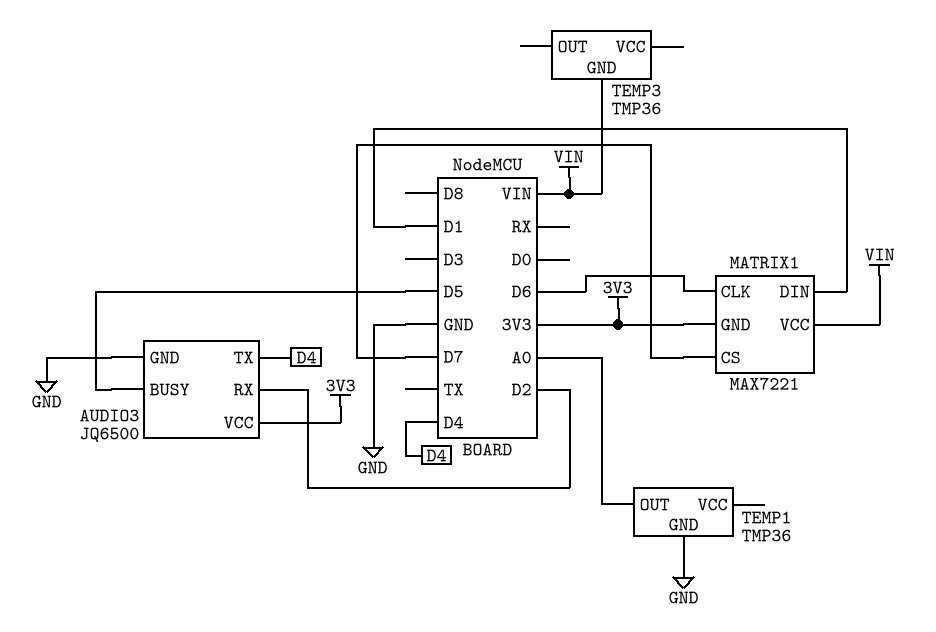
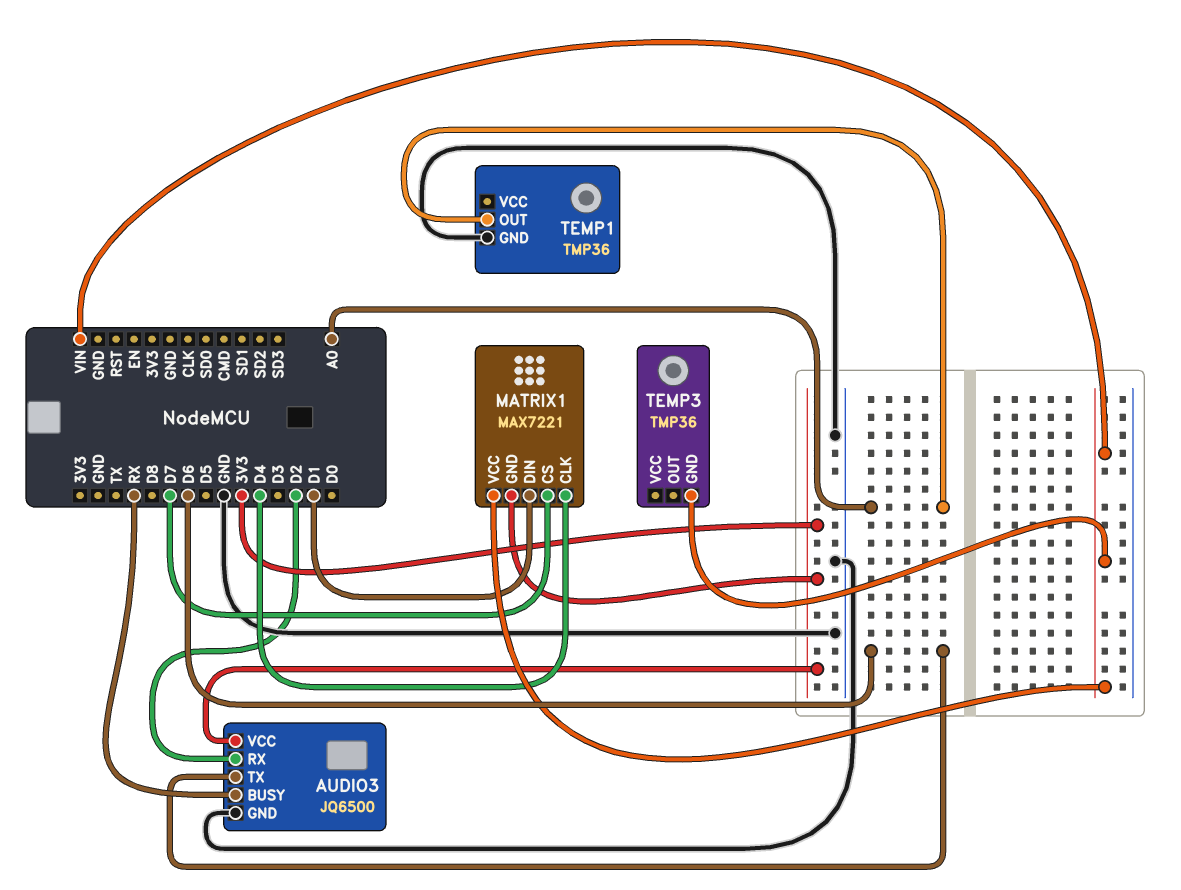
AUDIO3 pin BUSY: D5 -> RX
AUDIO3 pin TX: D4 -> D6
MATRIX1 pin CLK: D6 -> D4

